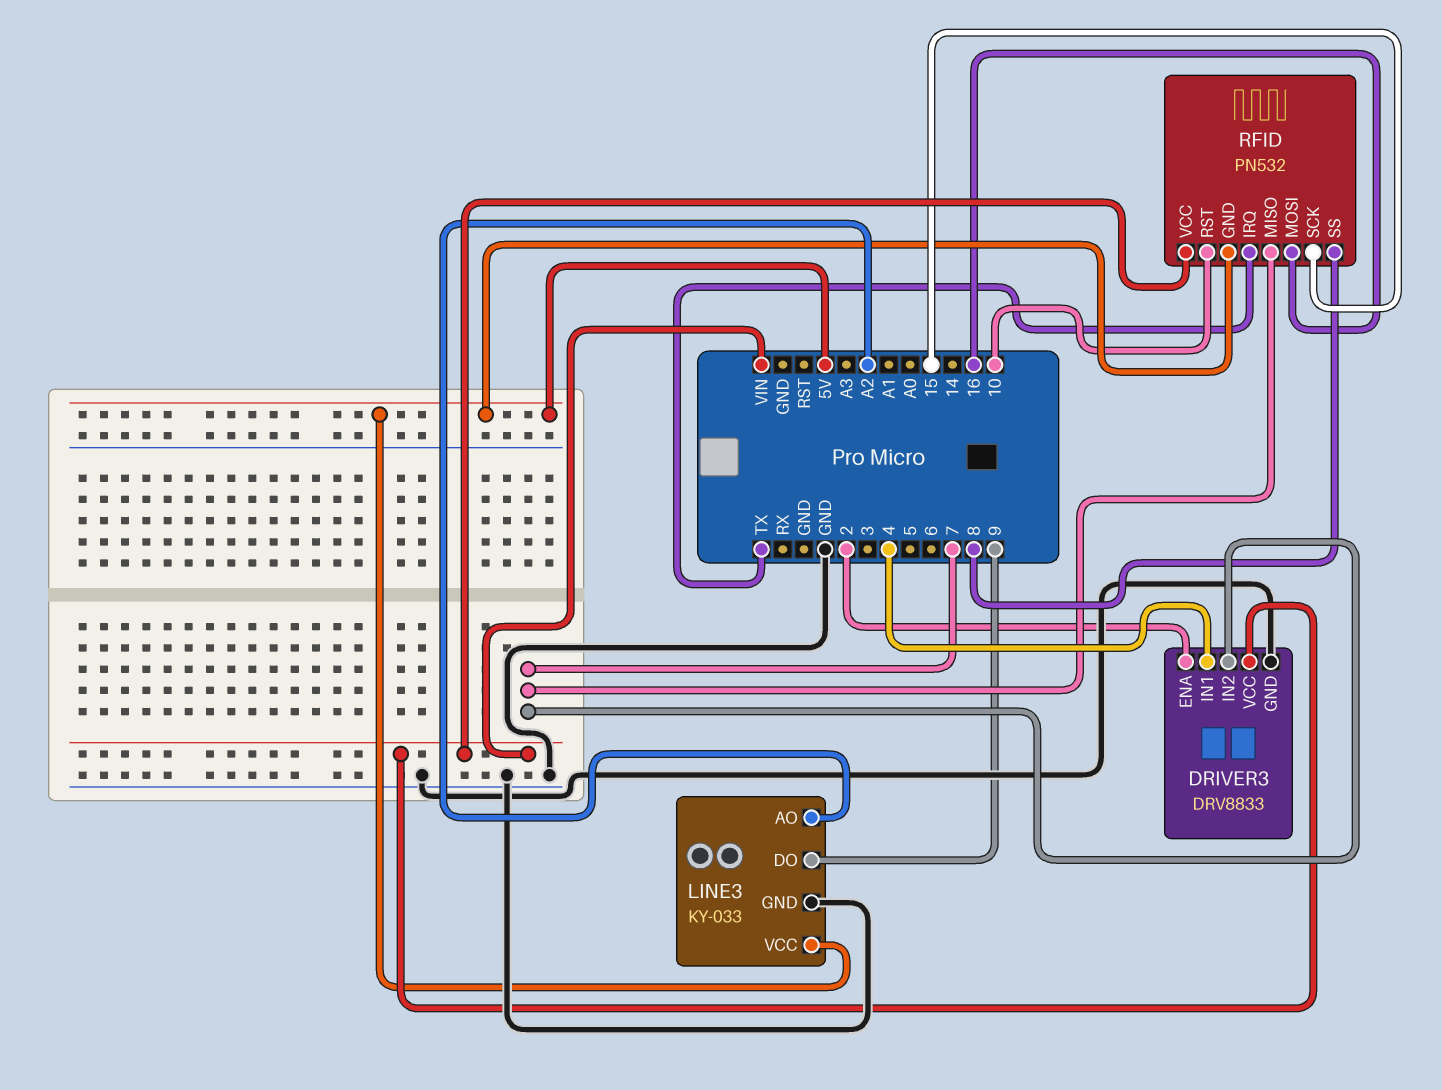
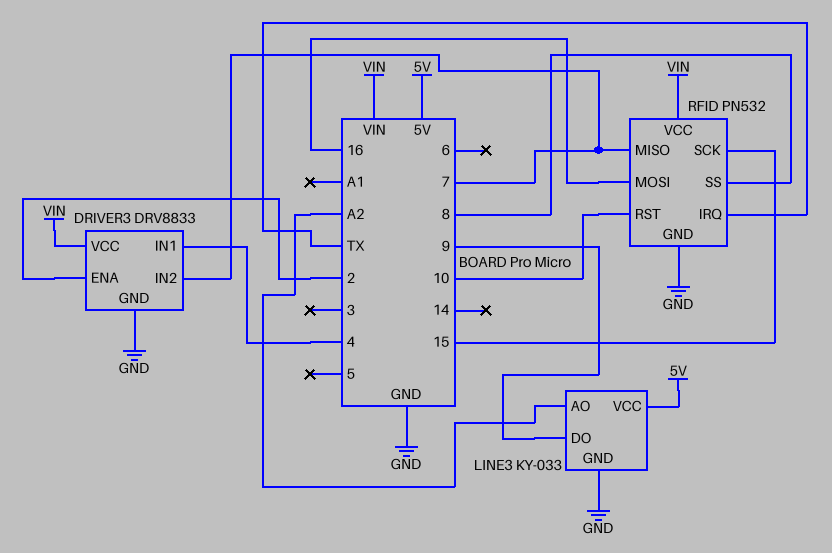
RFID pin GND: 5V -> GND

